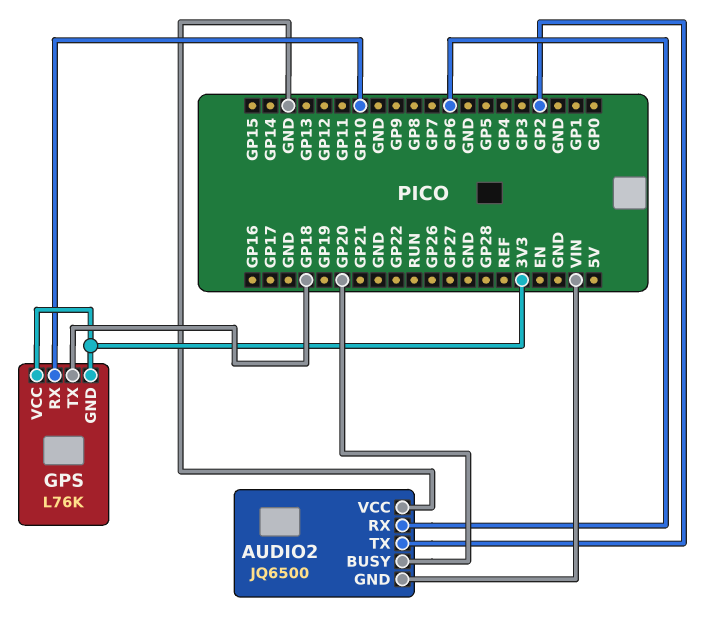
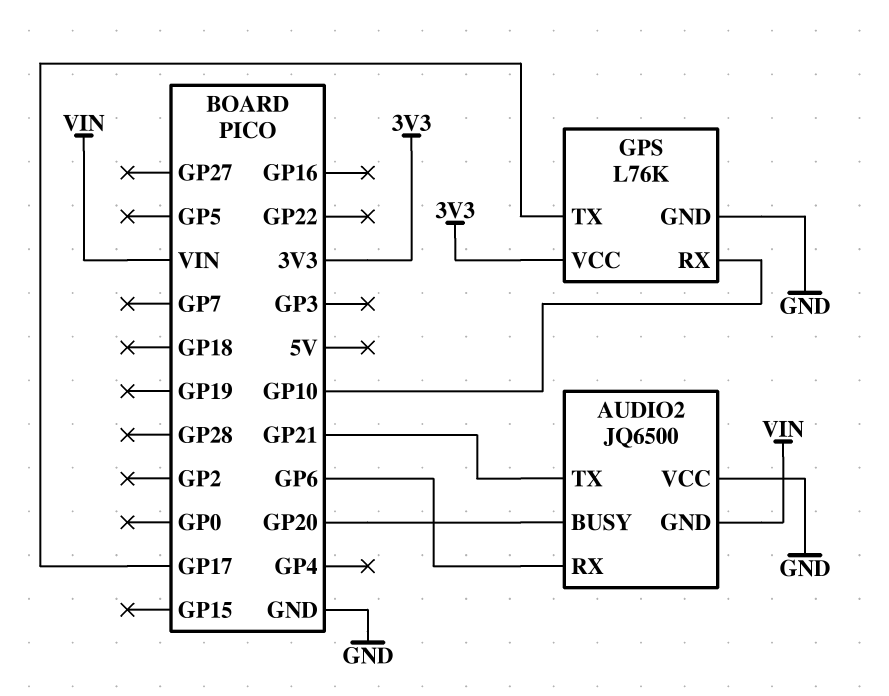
AUDIO2 pin TX: GP2 -> GP21
GPS pin GND: 3V3 -> GND
GPS pin TX: GP18 -> GP17

